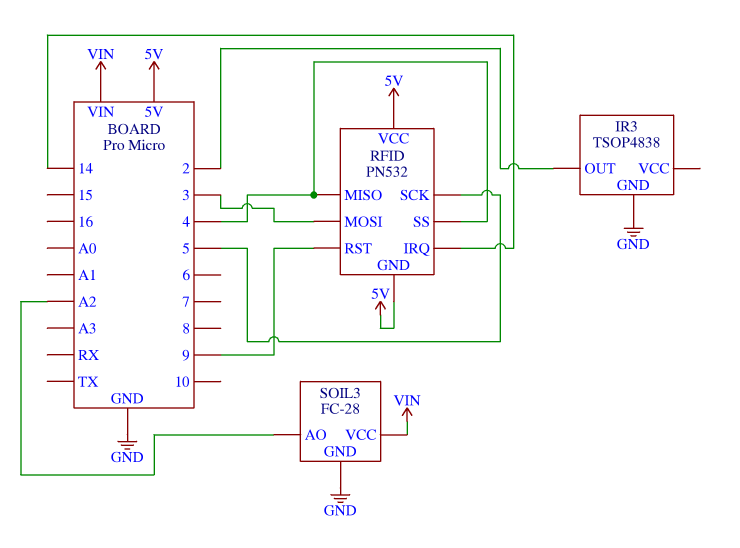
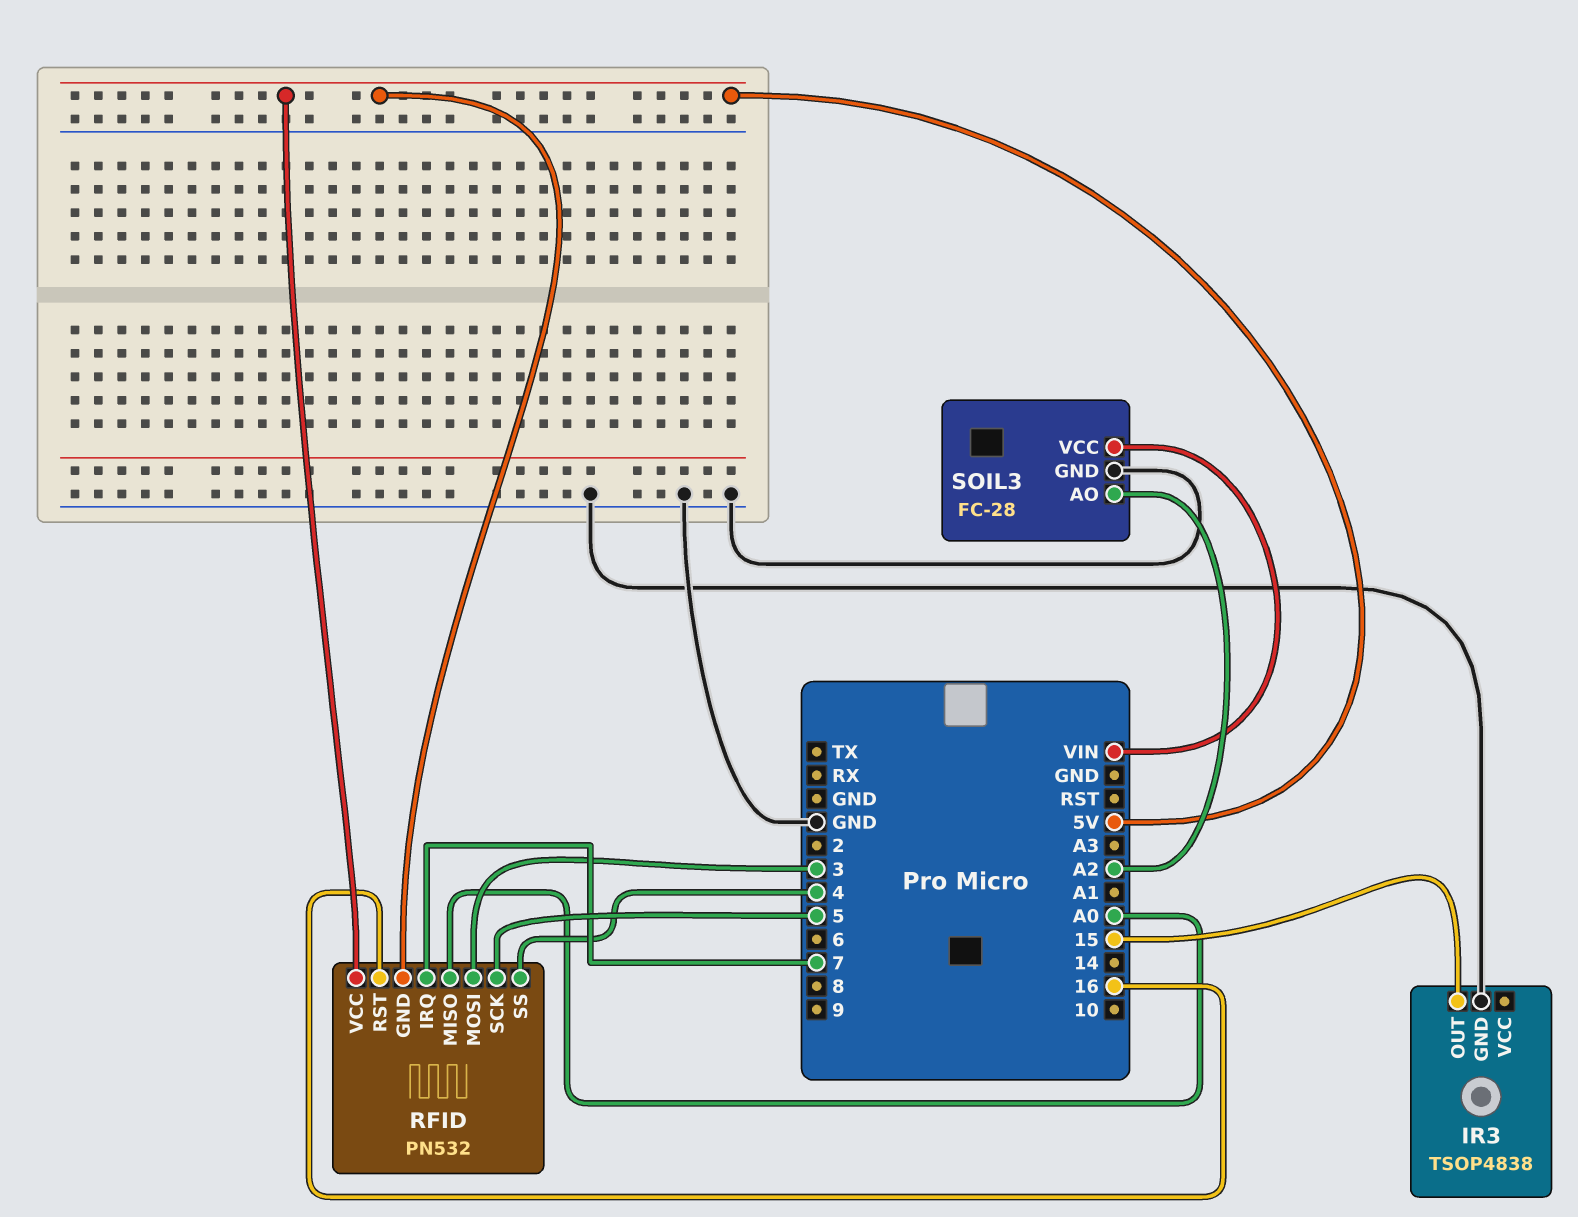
IR3 pin OUT: 2 -> 15
RFID pin IRQ: 14 -> 7
RFID pin MISO: 4 -> A0
RFID pin RST: 9 -> 16

